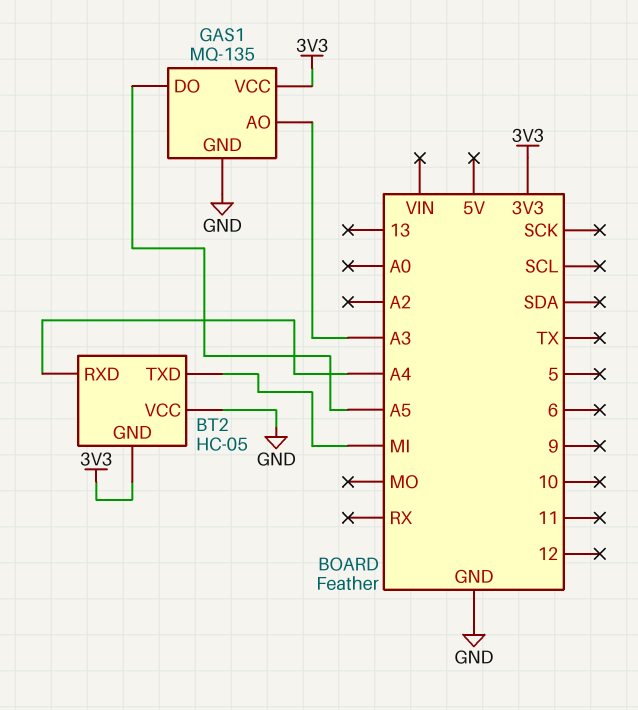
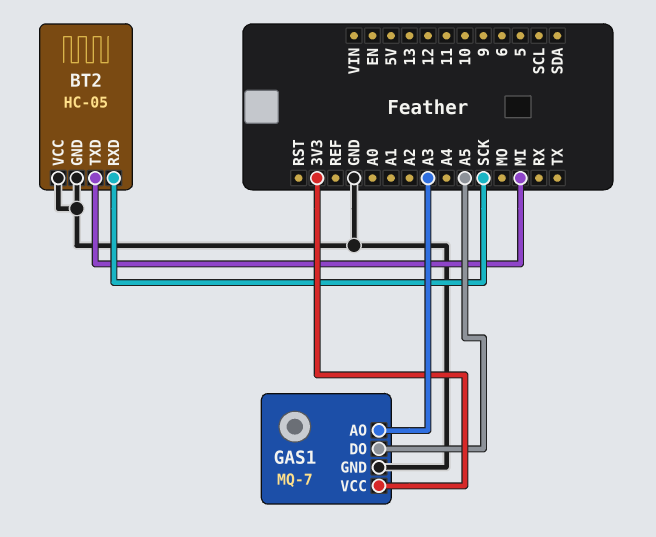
BT2 pin GND: 3V3 -> GND
BT2 pin RXD: A4 -> SCK
GAS1: MQ-135 -> MQ-7

